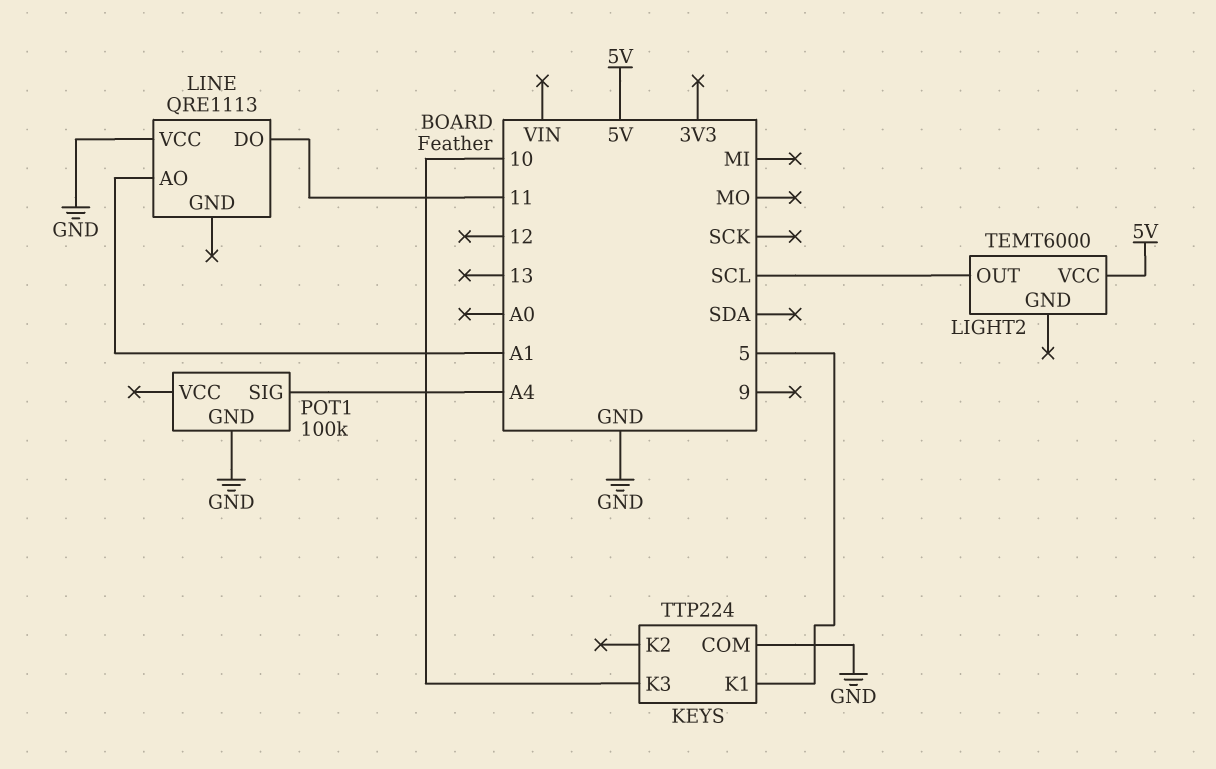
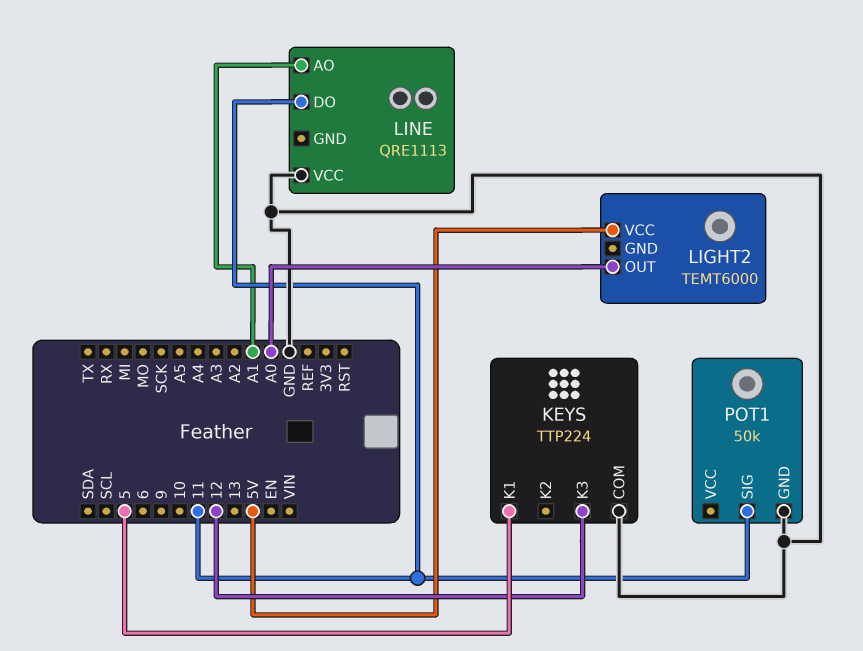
KEYS pin K3: 10 -> 12
LIGHT2 pin OUT: SCL -> A0
POT1: 100k -> 50k
POT1 pin SIG: A4 -> 11

